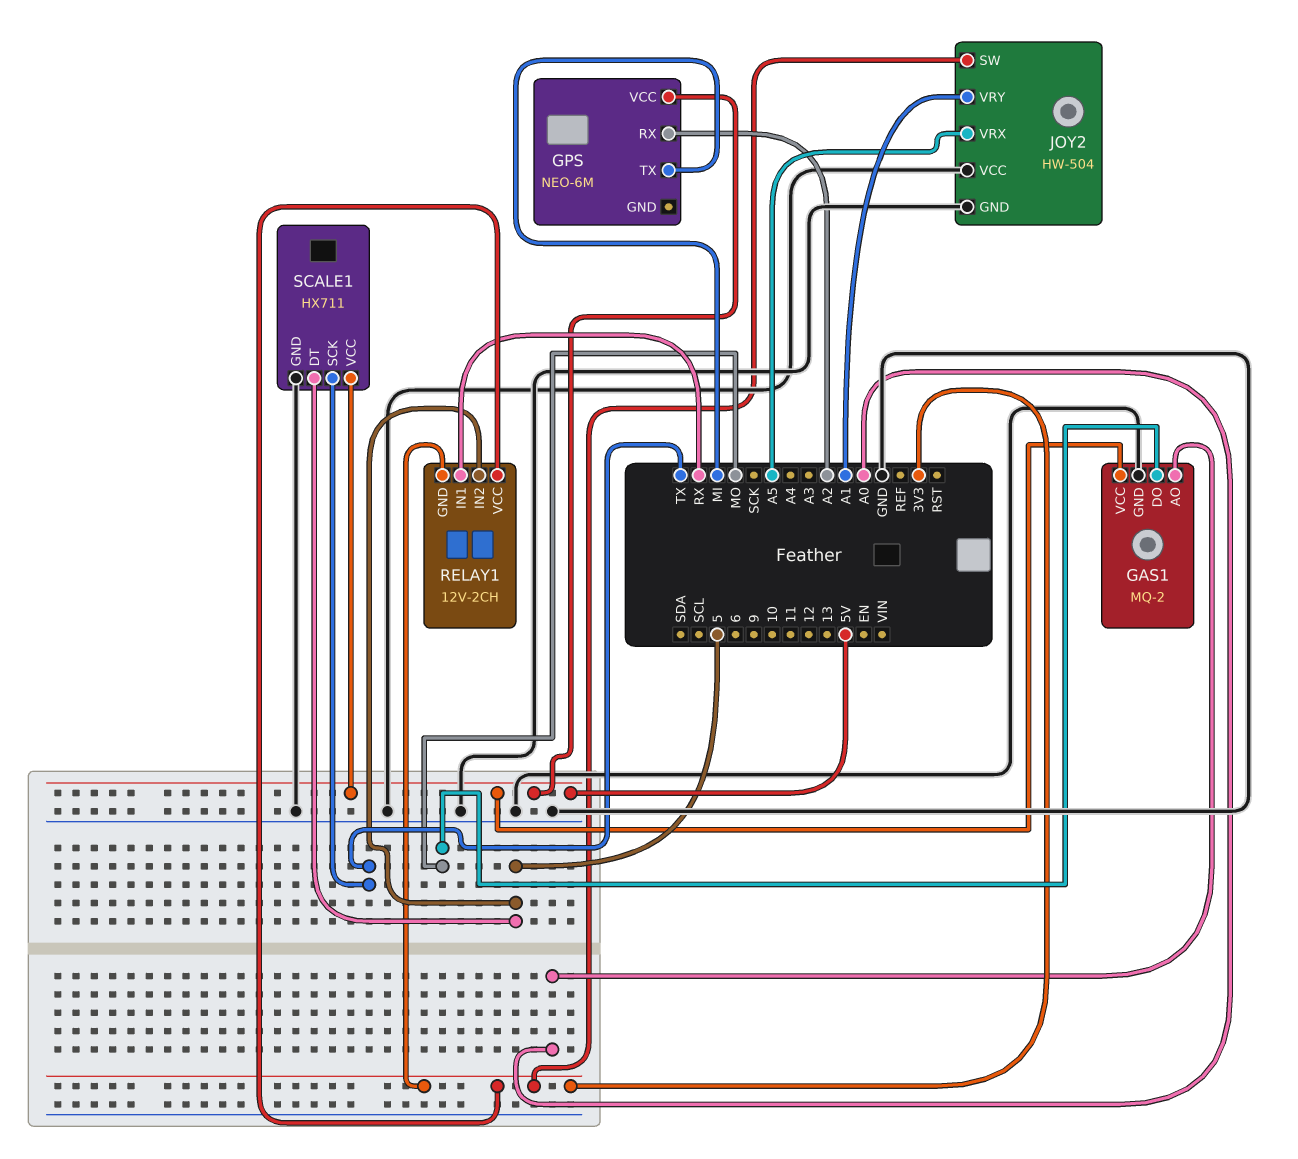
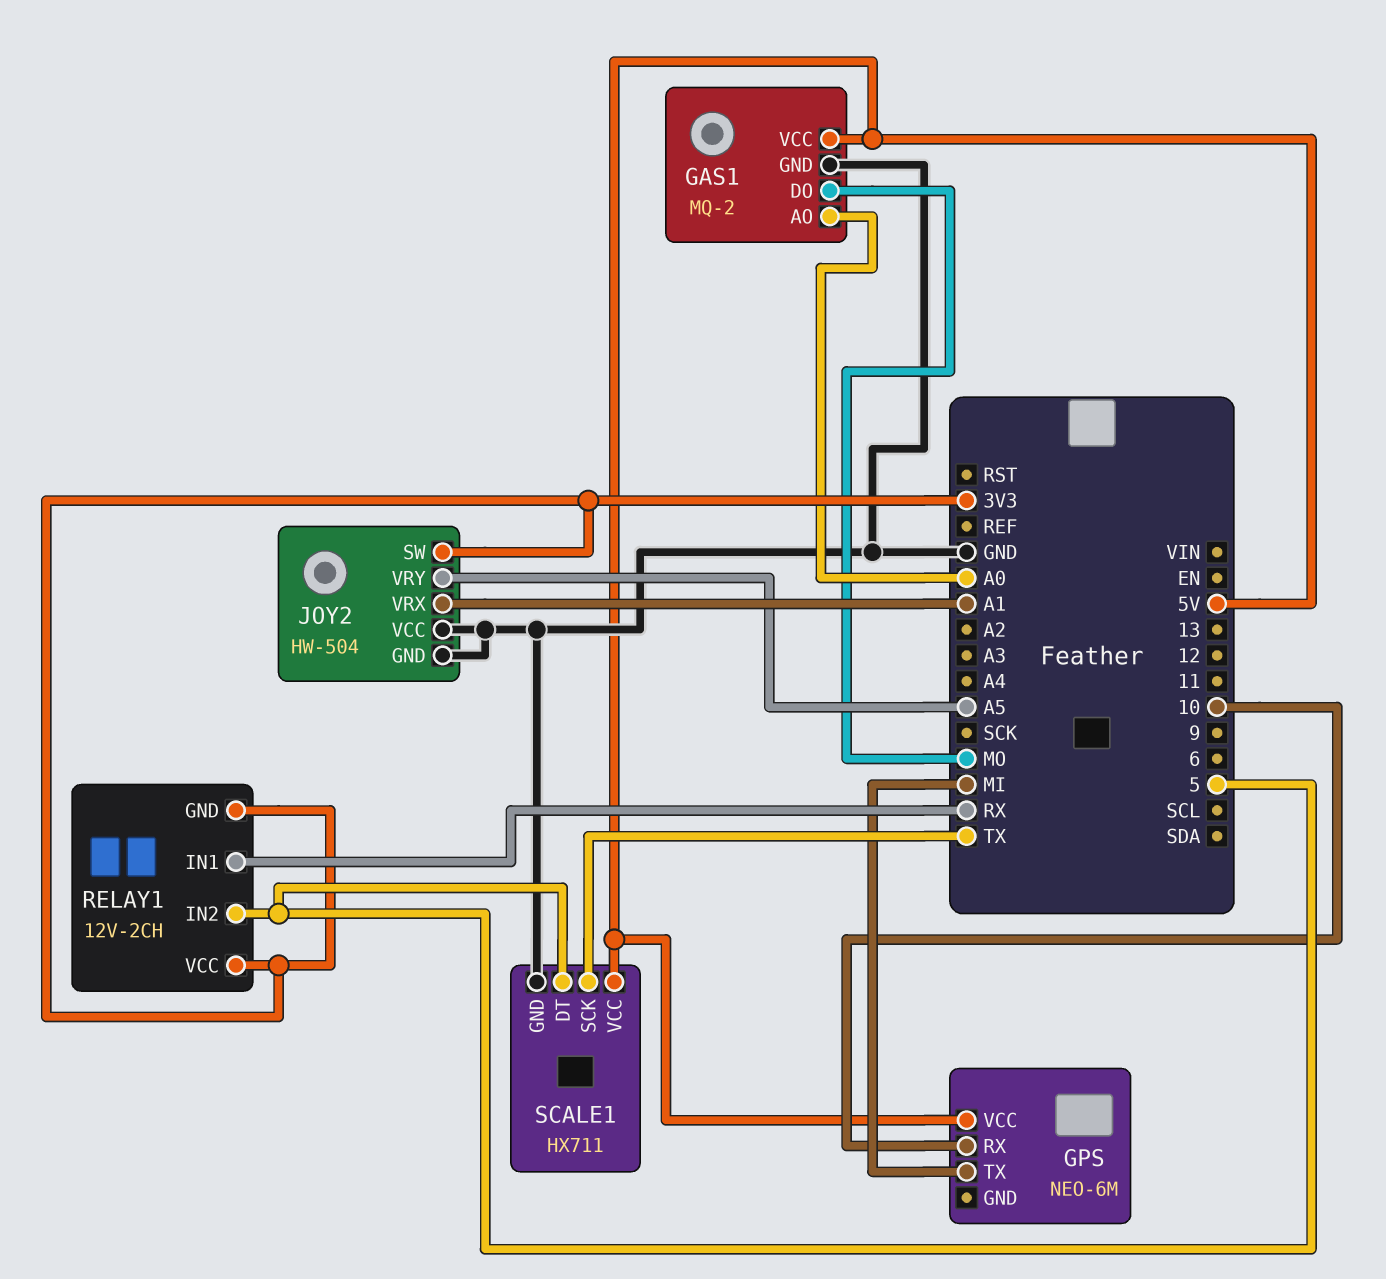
GPS pin RX: A2 -> 10
JOY2 pin VRX: A5 -> A1
JOY2 pin VRY: A1 -> A5

